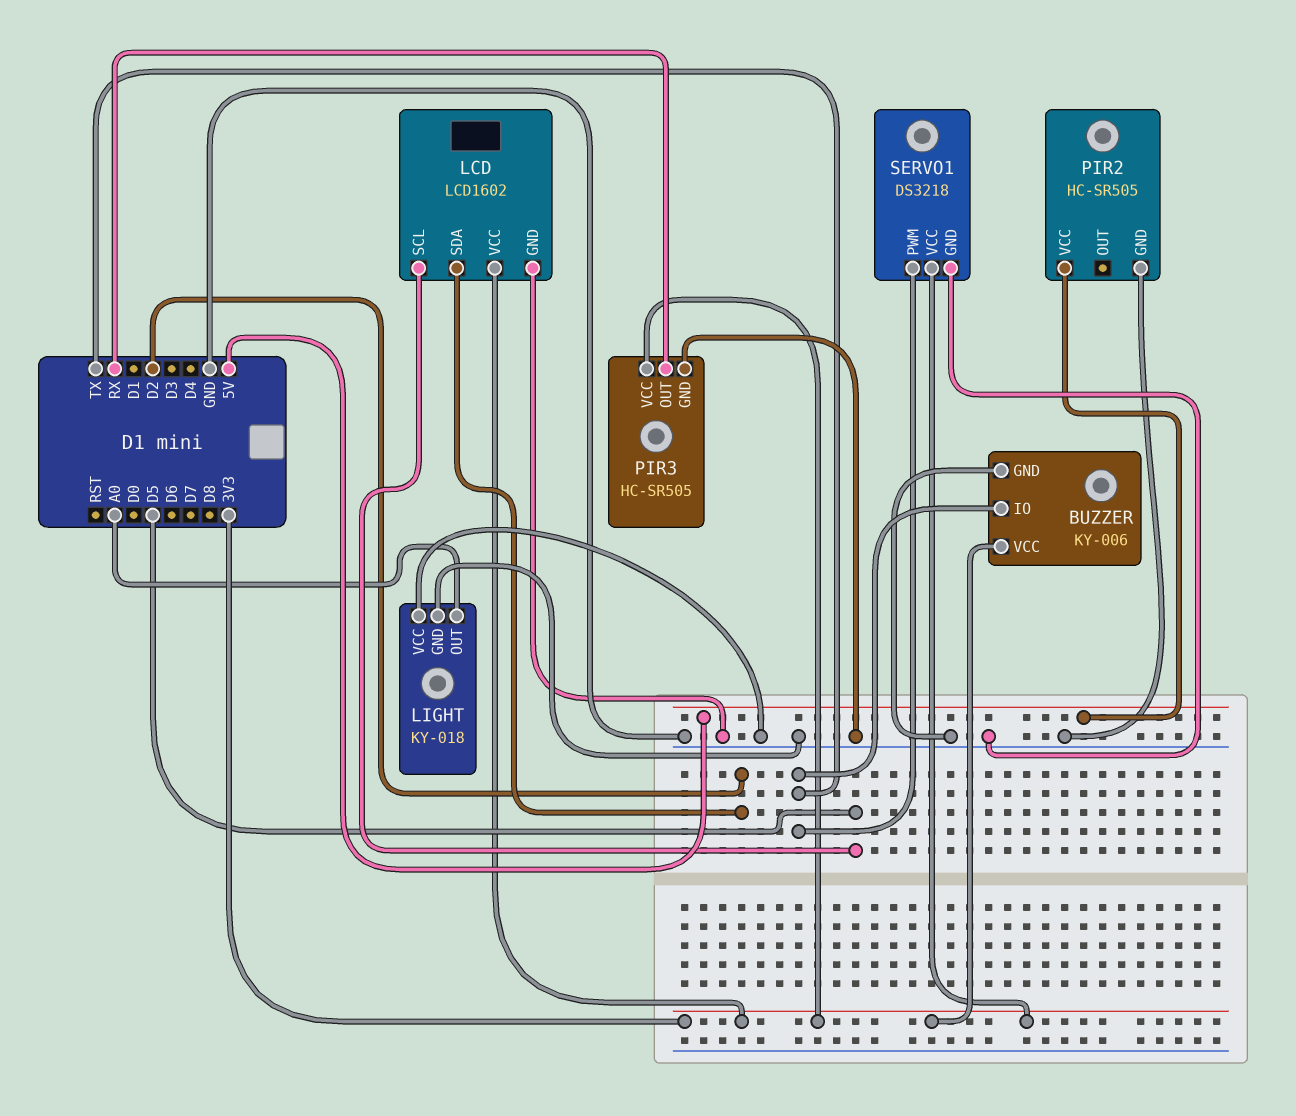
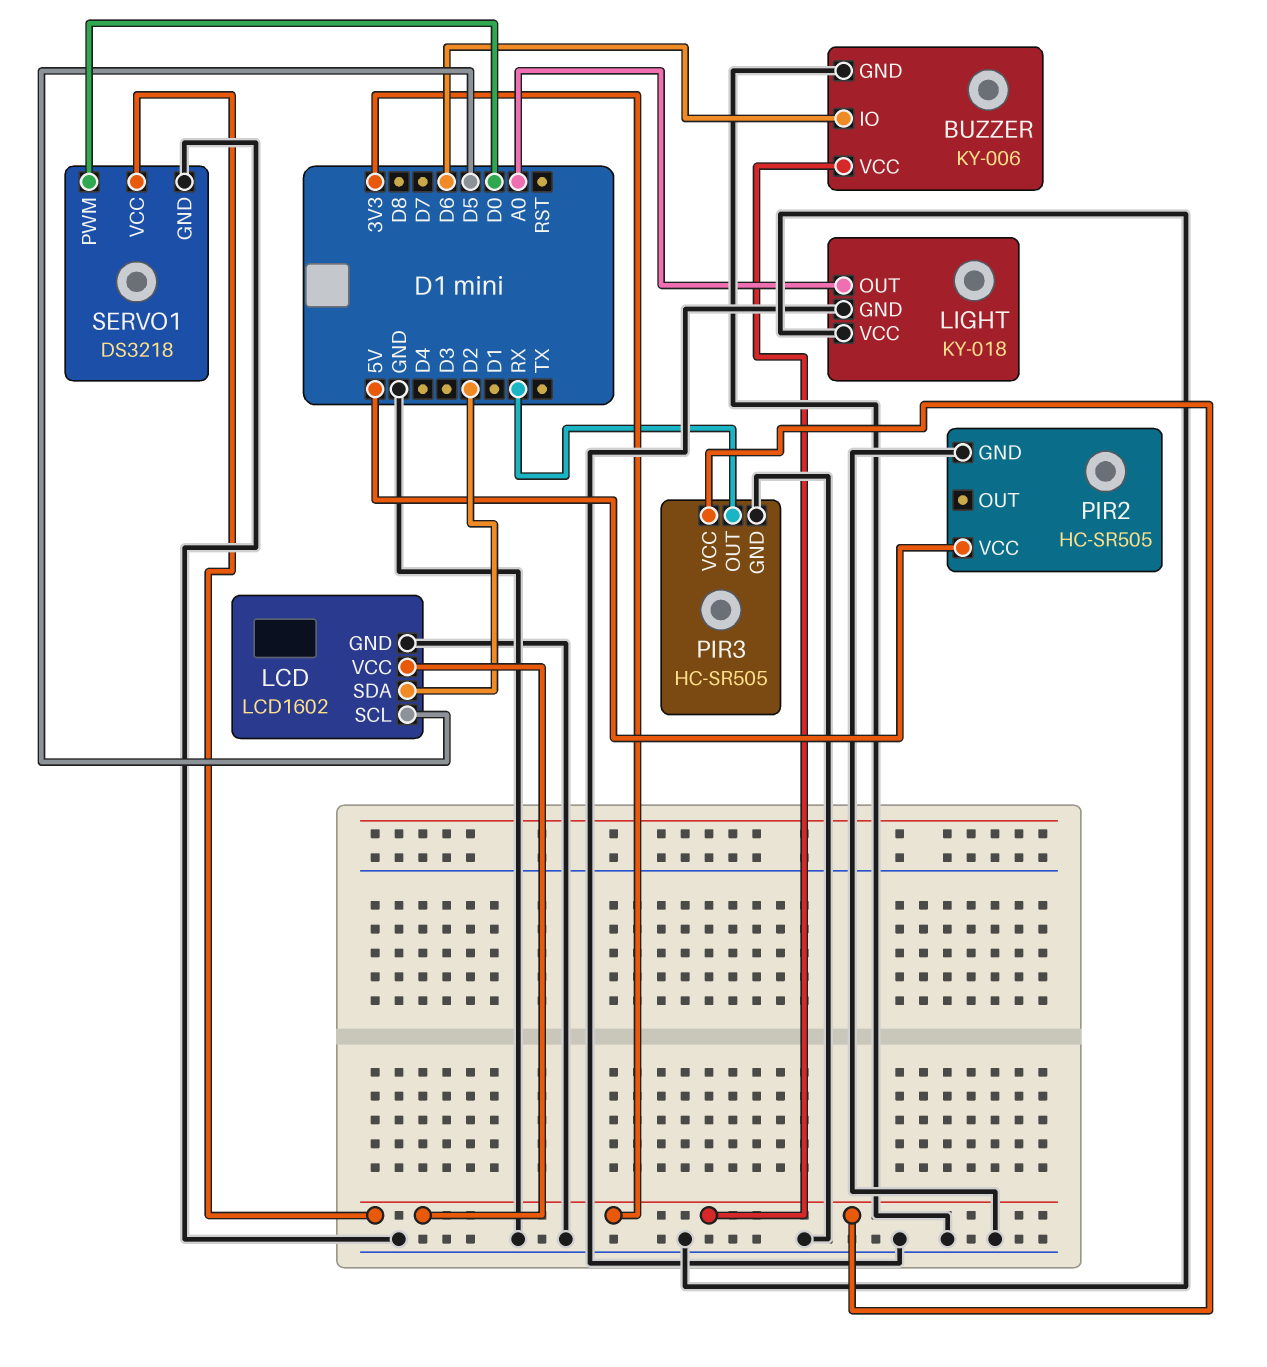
BUZZER pin IO: TX -> D6
SERVO1 pin PWM: TX -> D0

